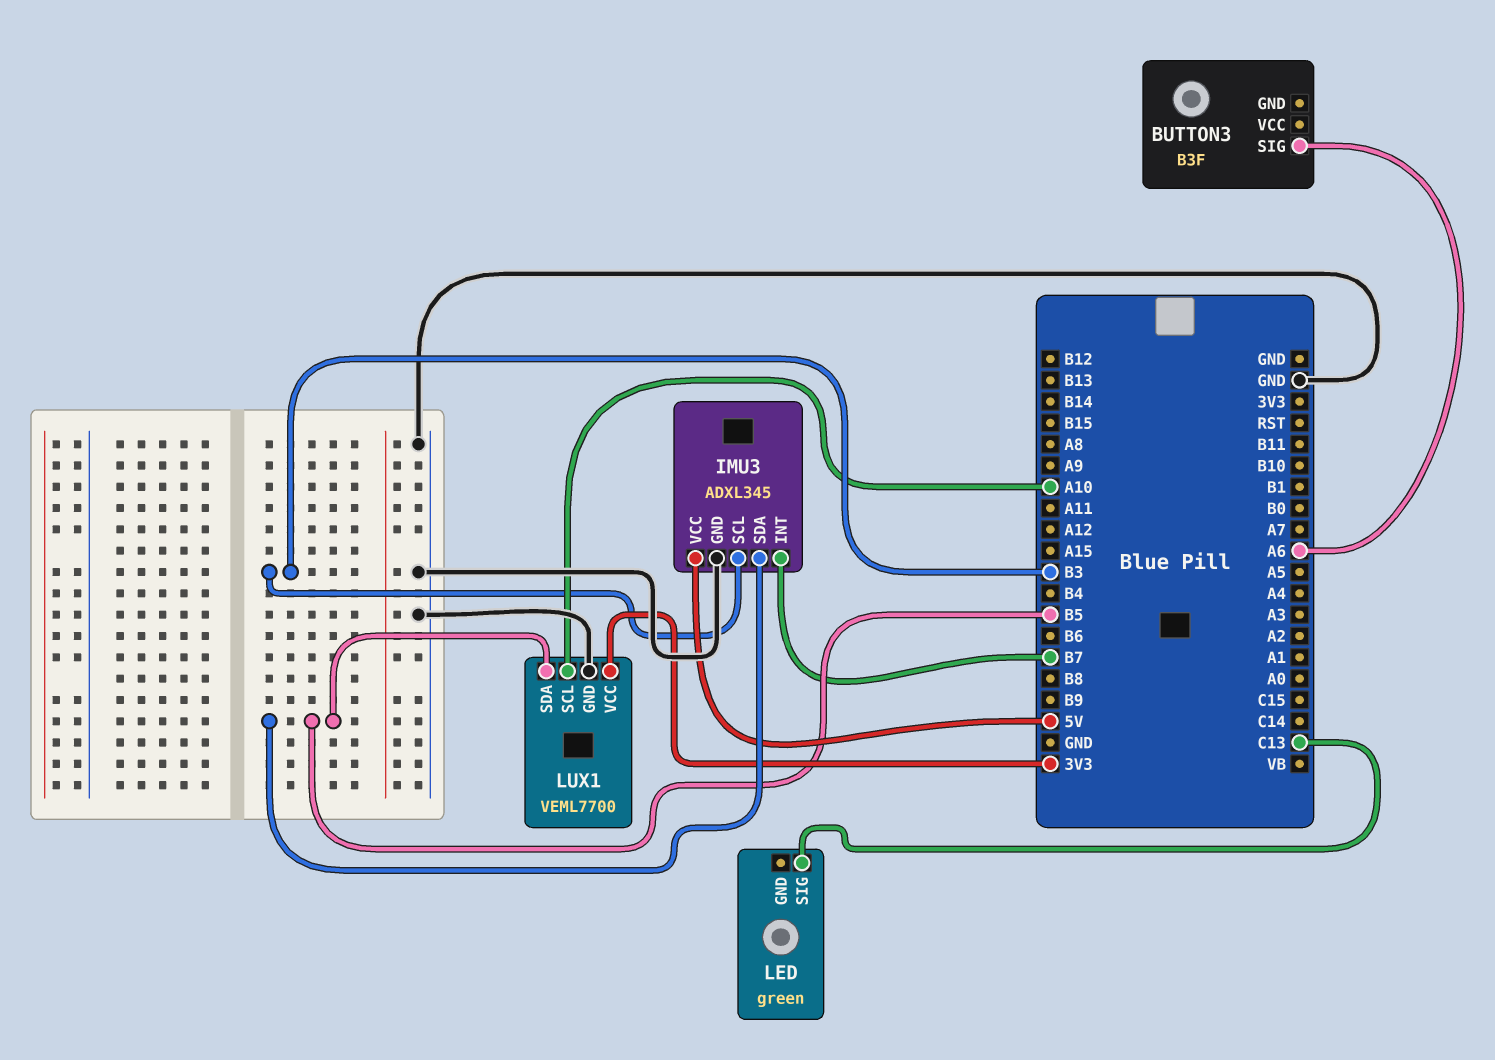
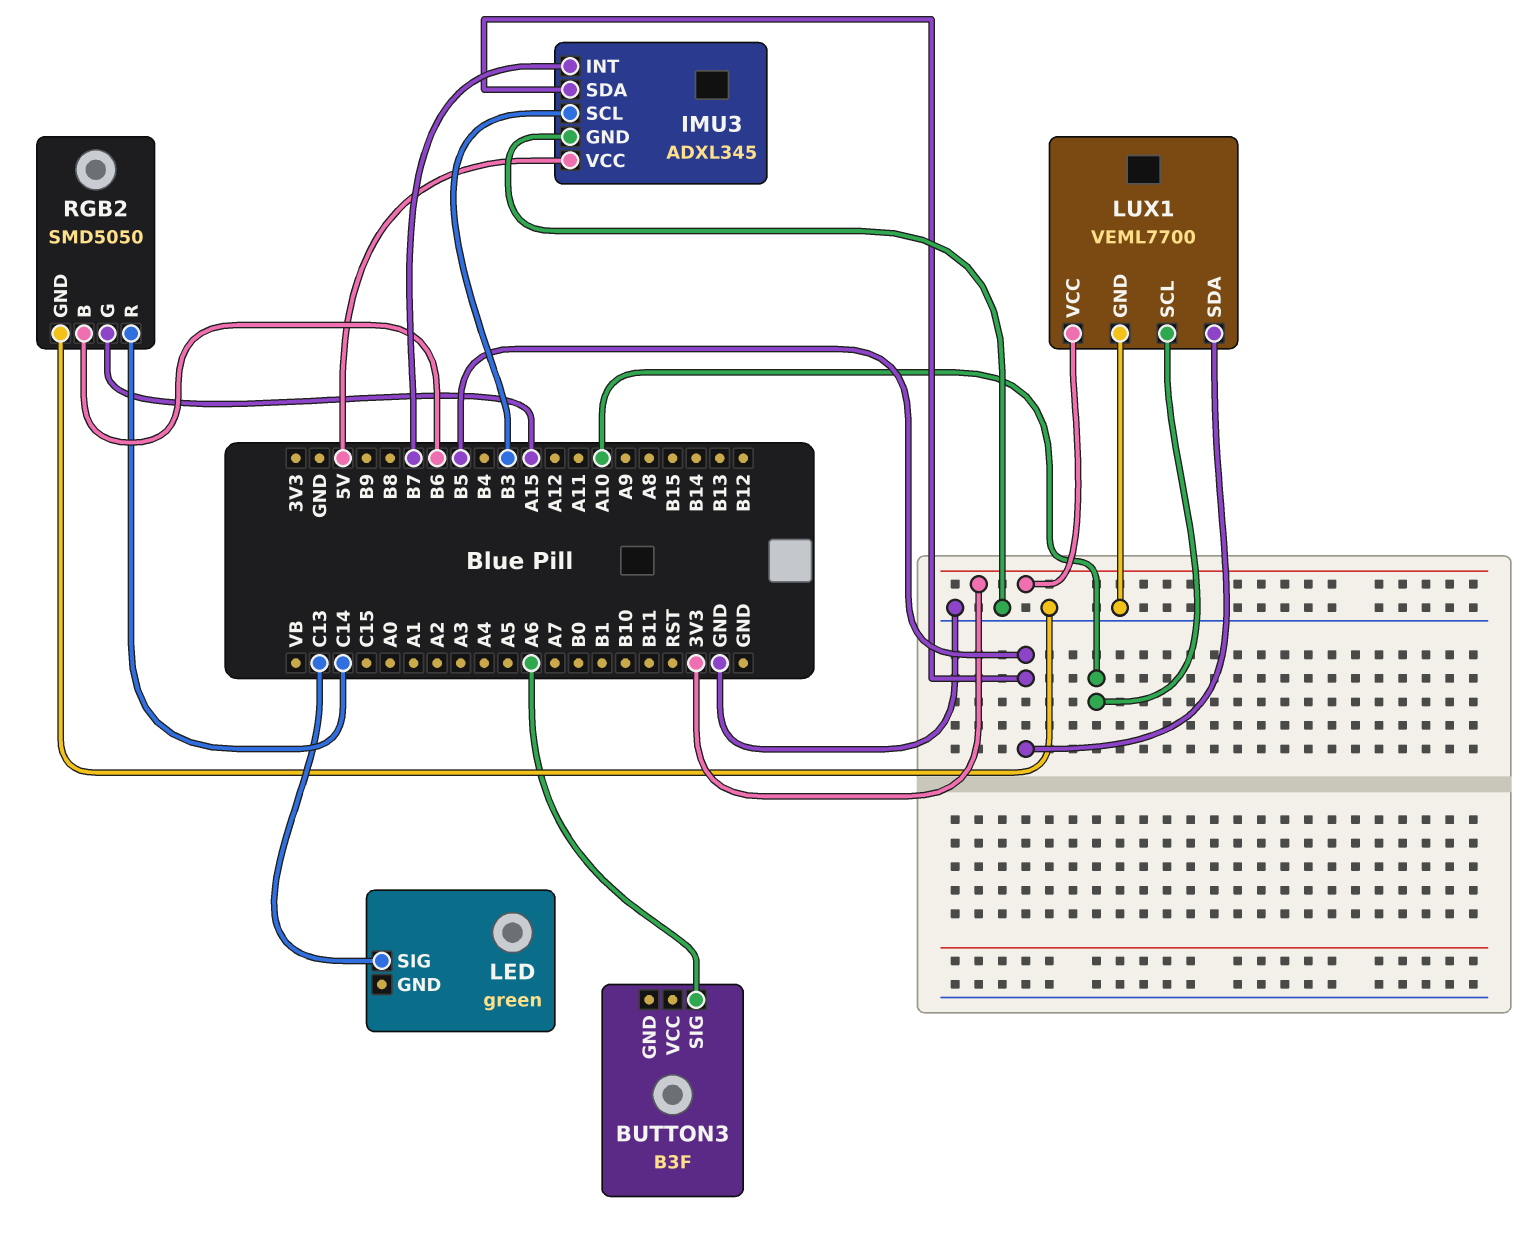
RGB2: none -> SMD5050
RGB2 pin B: none -> B6
RGB2 pin G: none -> A15
RGB2 pin GND: none -> GND
RGB2 pin R: none -> C14

